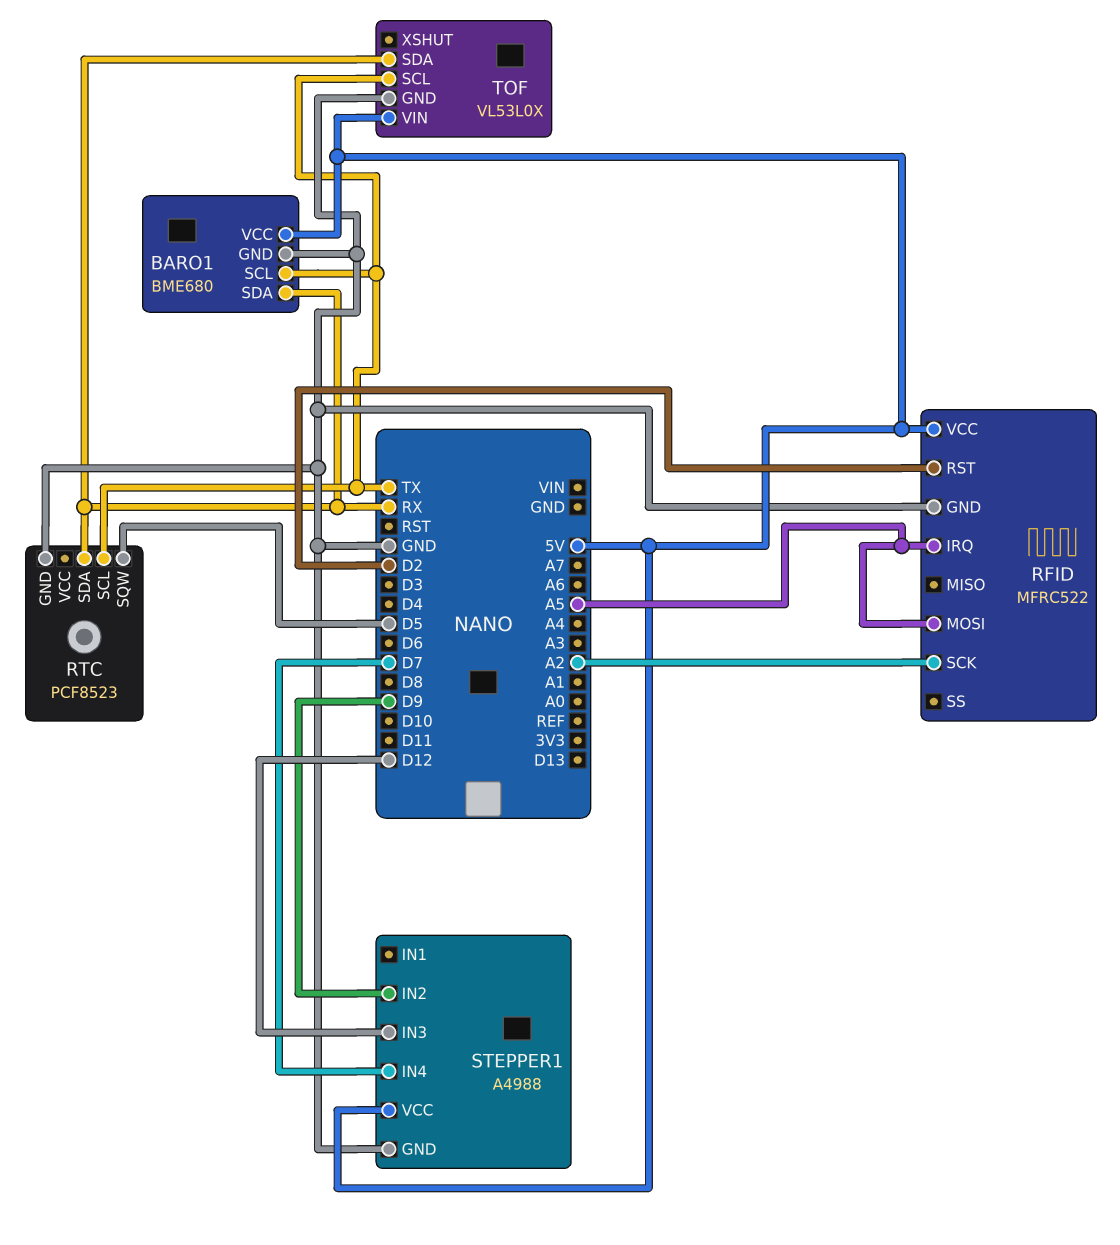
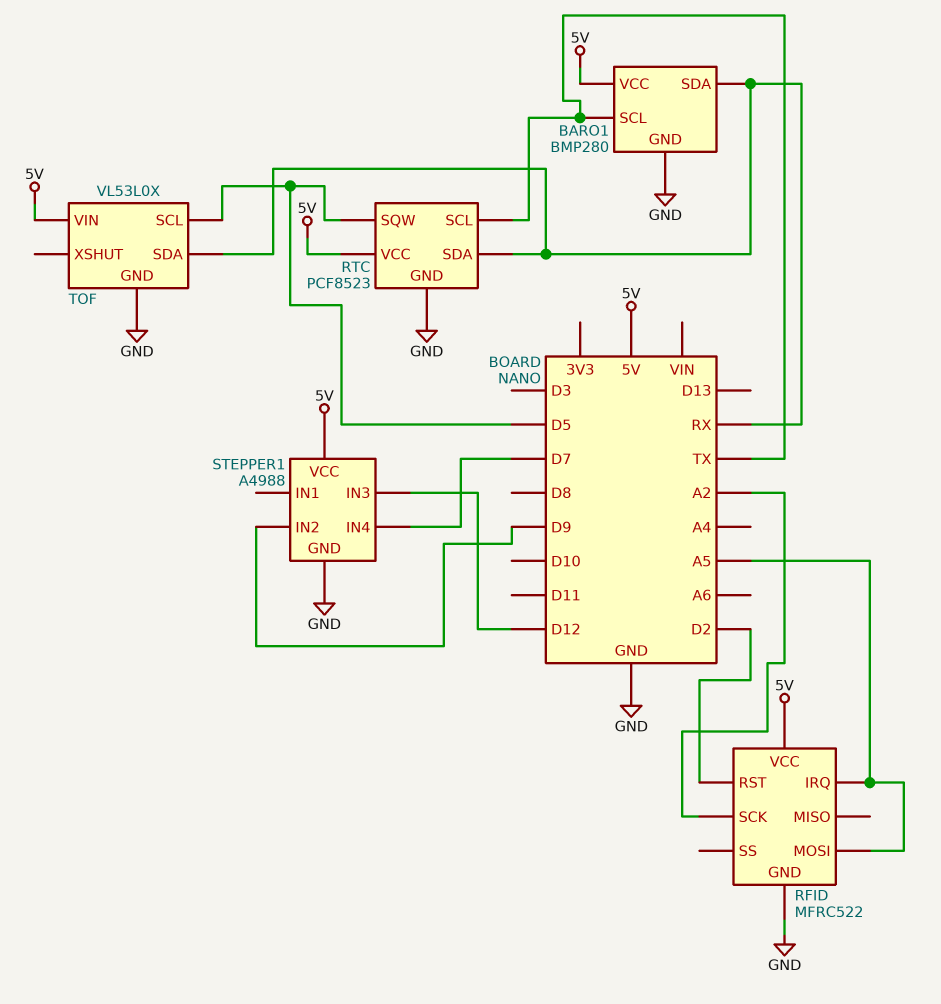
BARO1: BME680 -> BMP280
RTC pin VCC: none -> 5V
TOF pin SCL: TX -> D5

